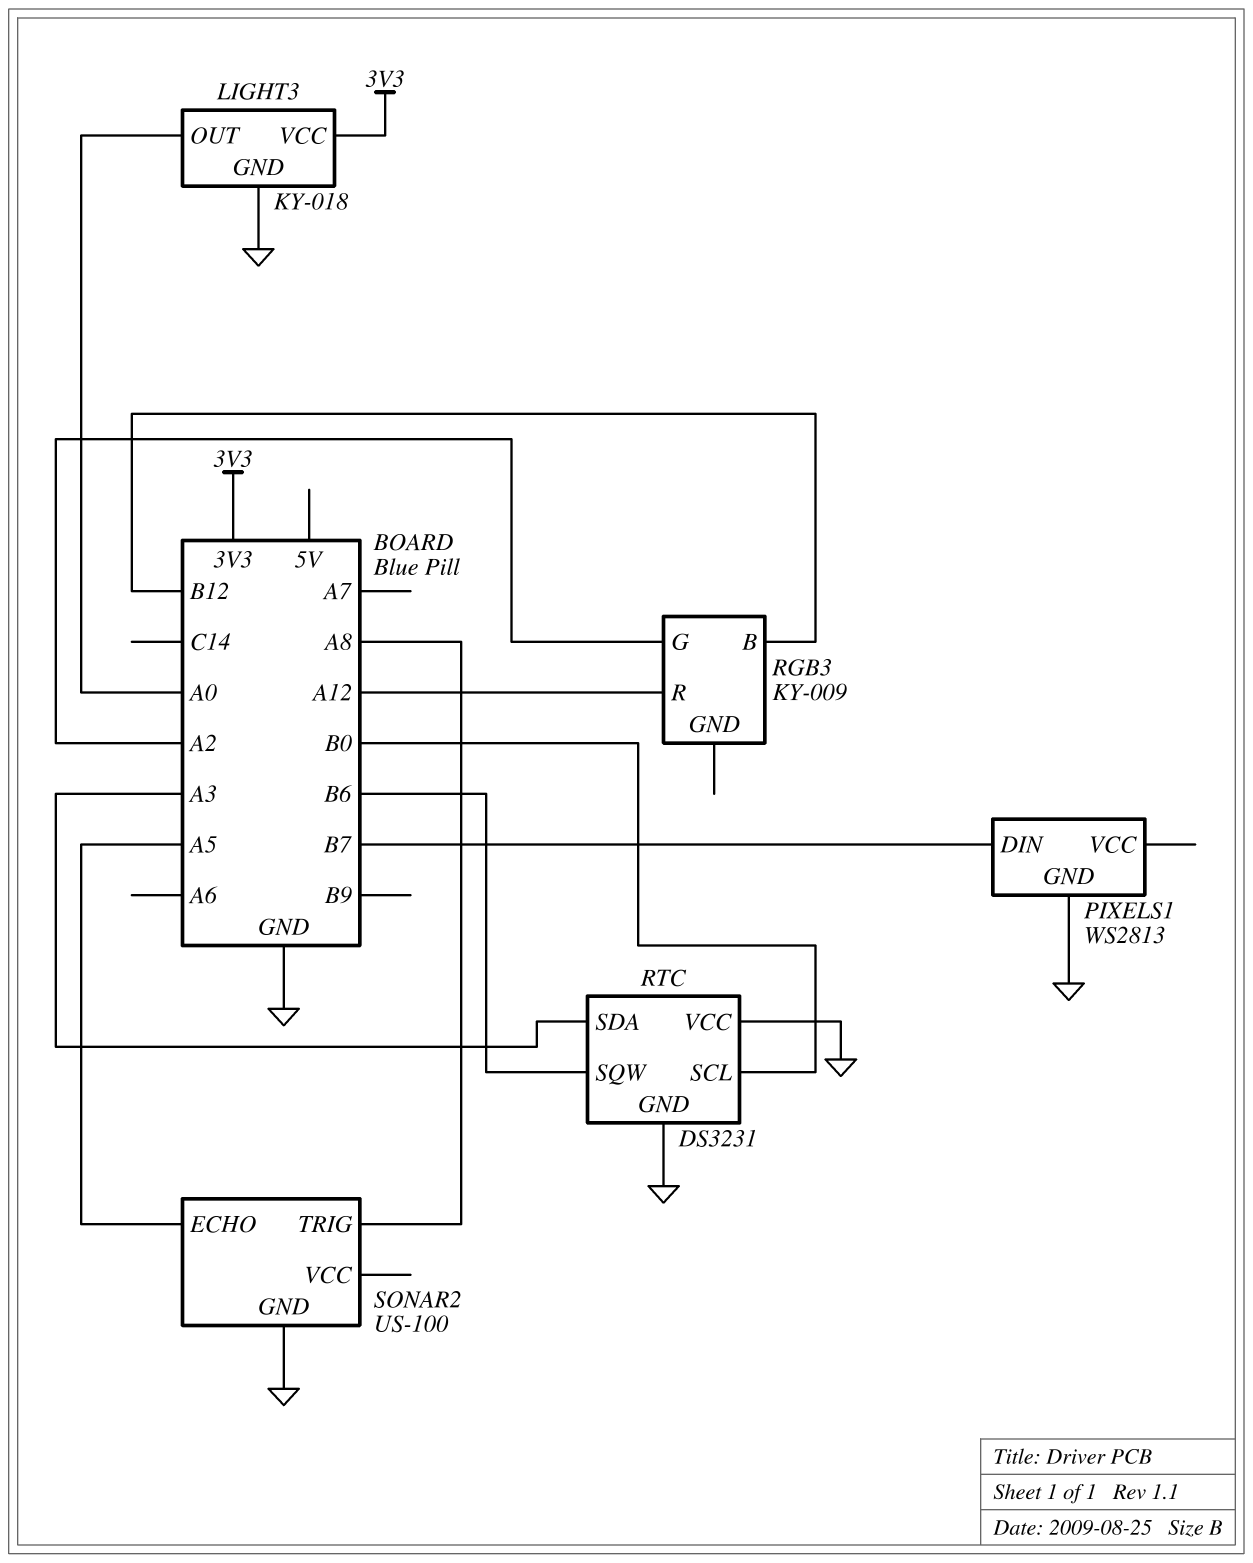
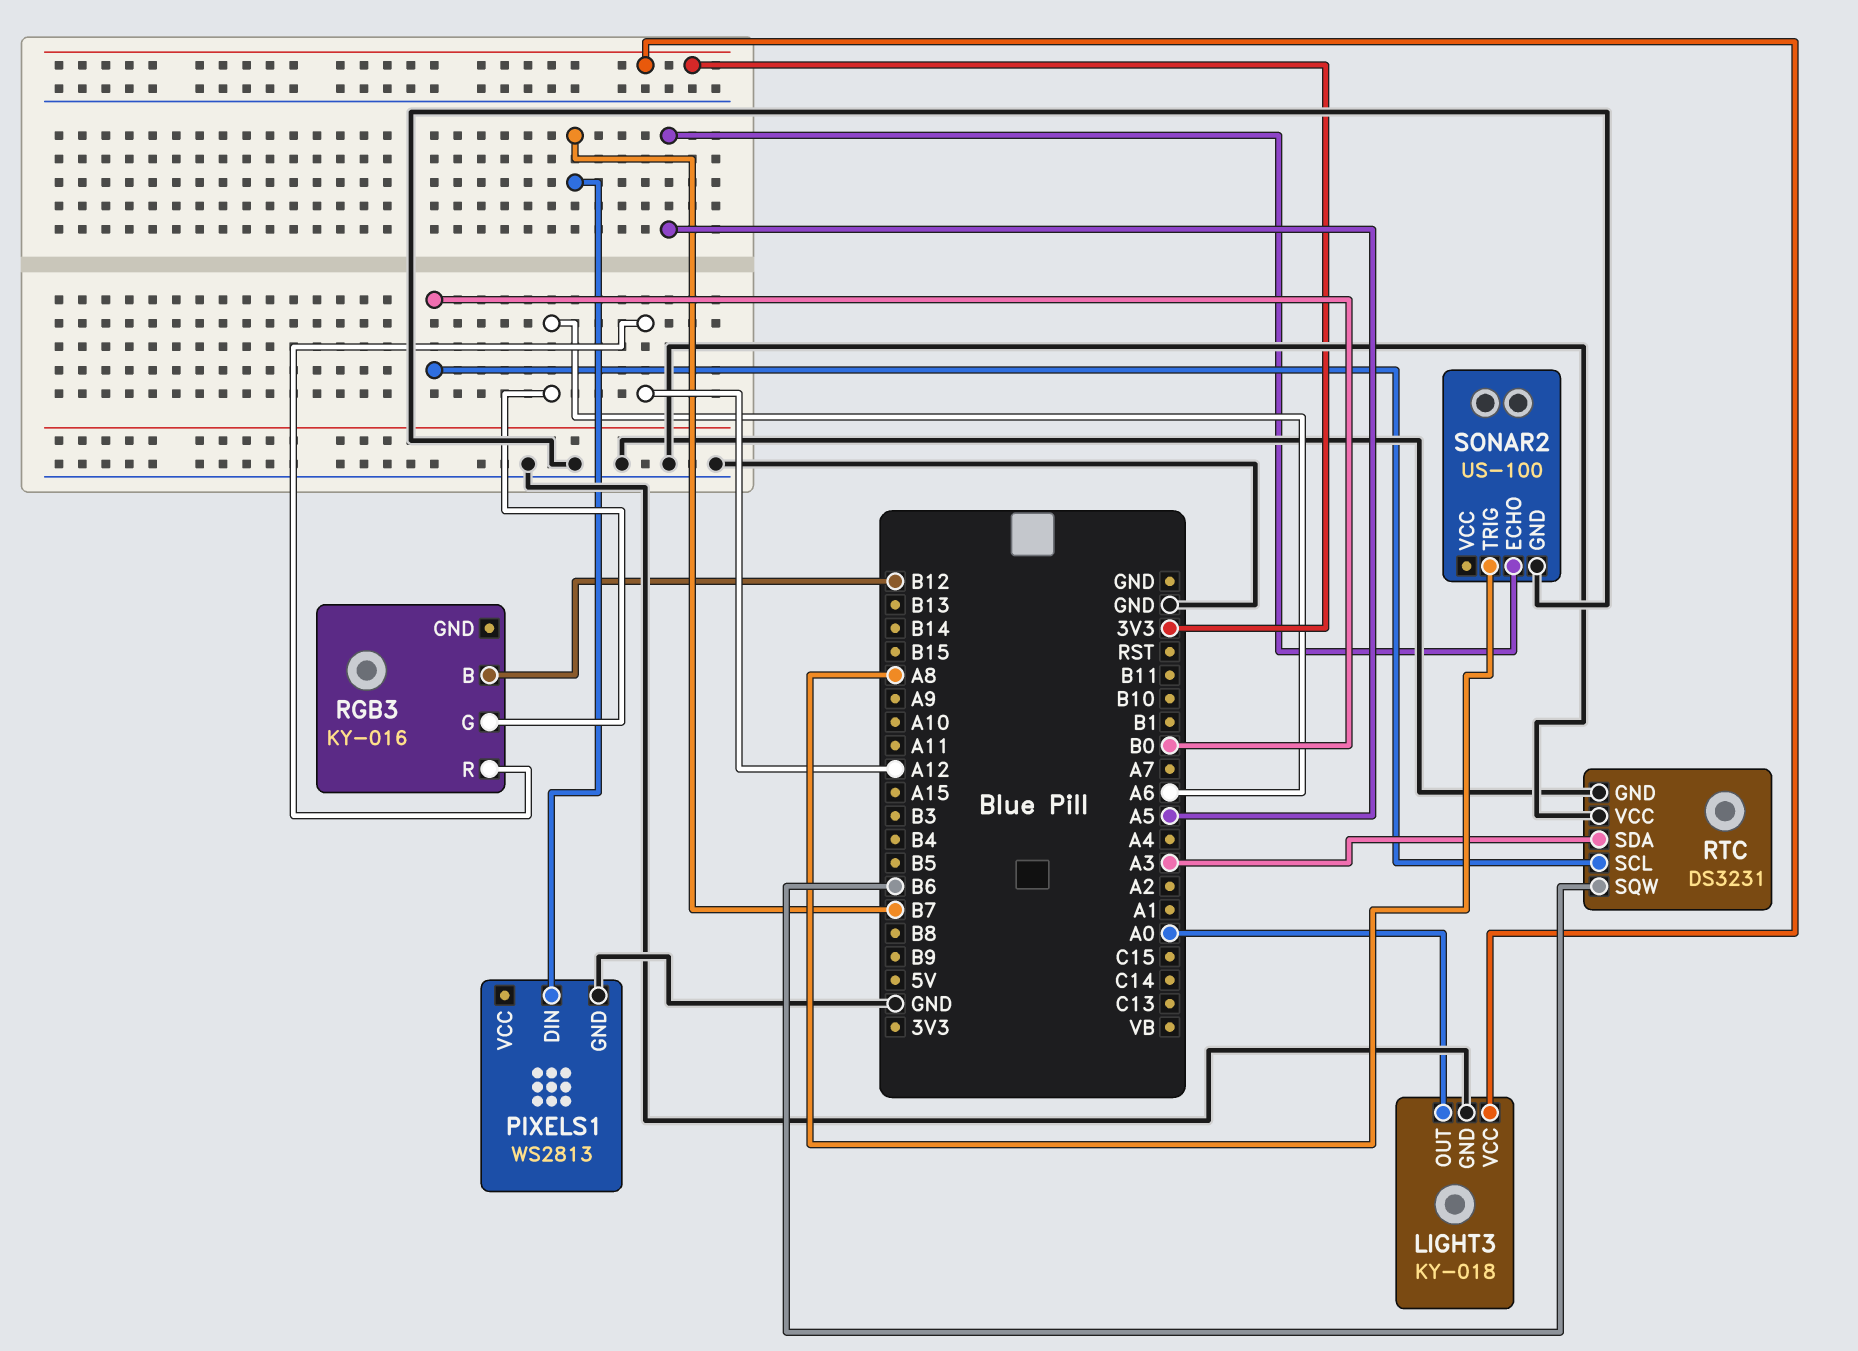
RGB3: KY-009 -> KY-016
RGB3 pin G: A2 -> A6

